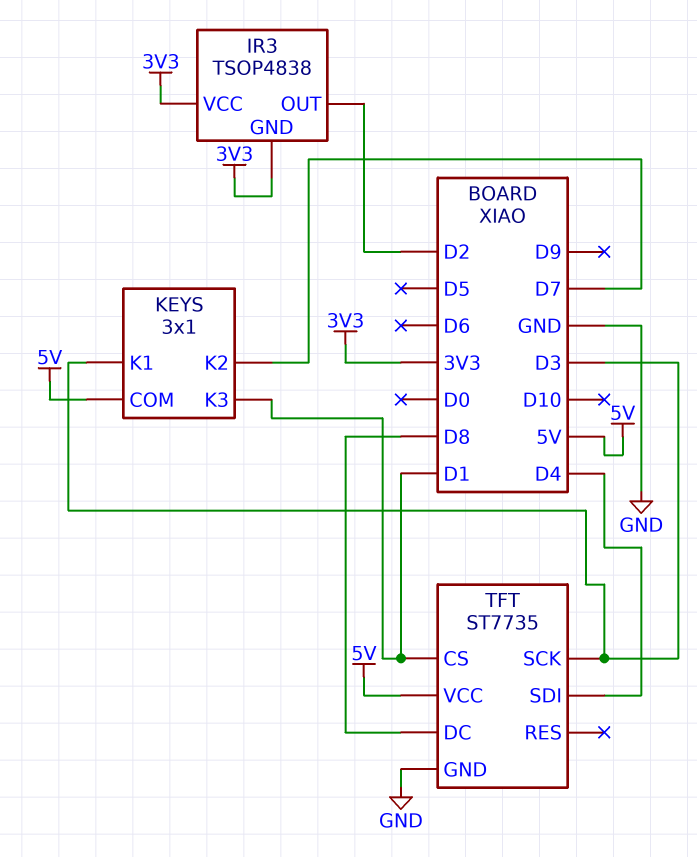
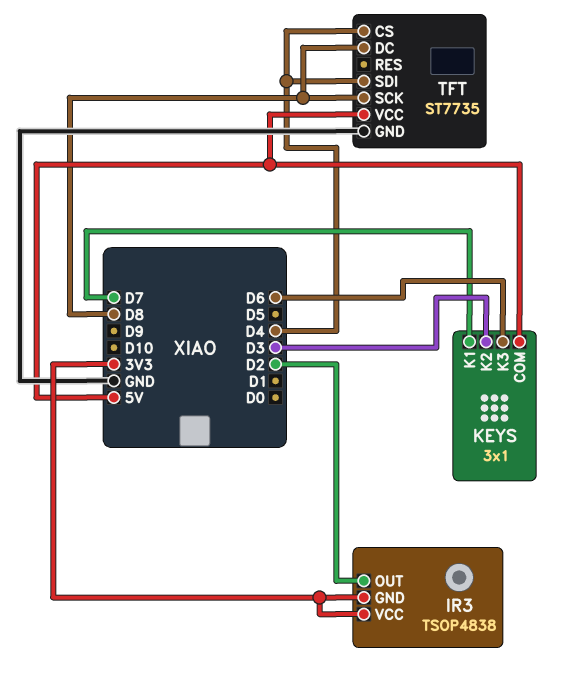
KEYS pin K1: D3 -> D7
KEYS pin K2: D7 -> D3
KEYS pin K3: D1 -> D6
TFT pin CS: D1 -> D4
TFT pin SCK: D3 -> D8

